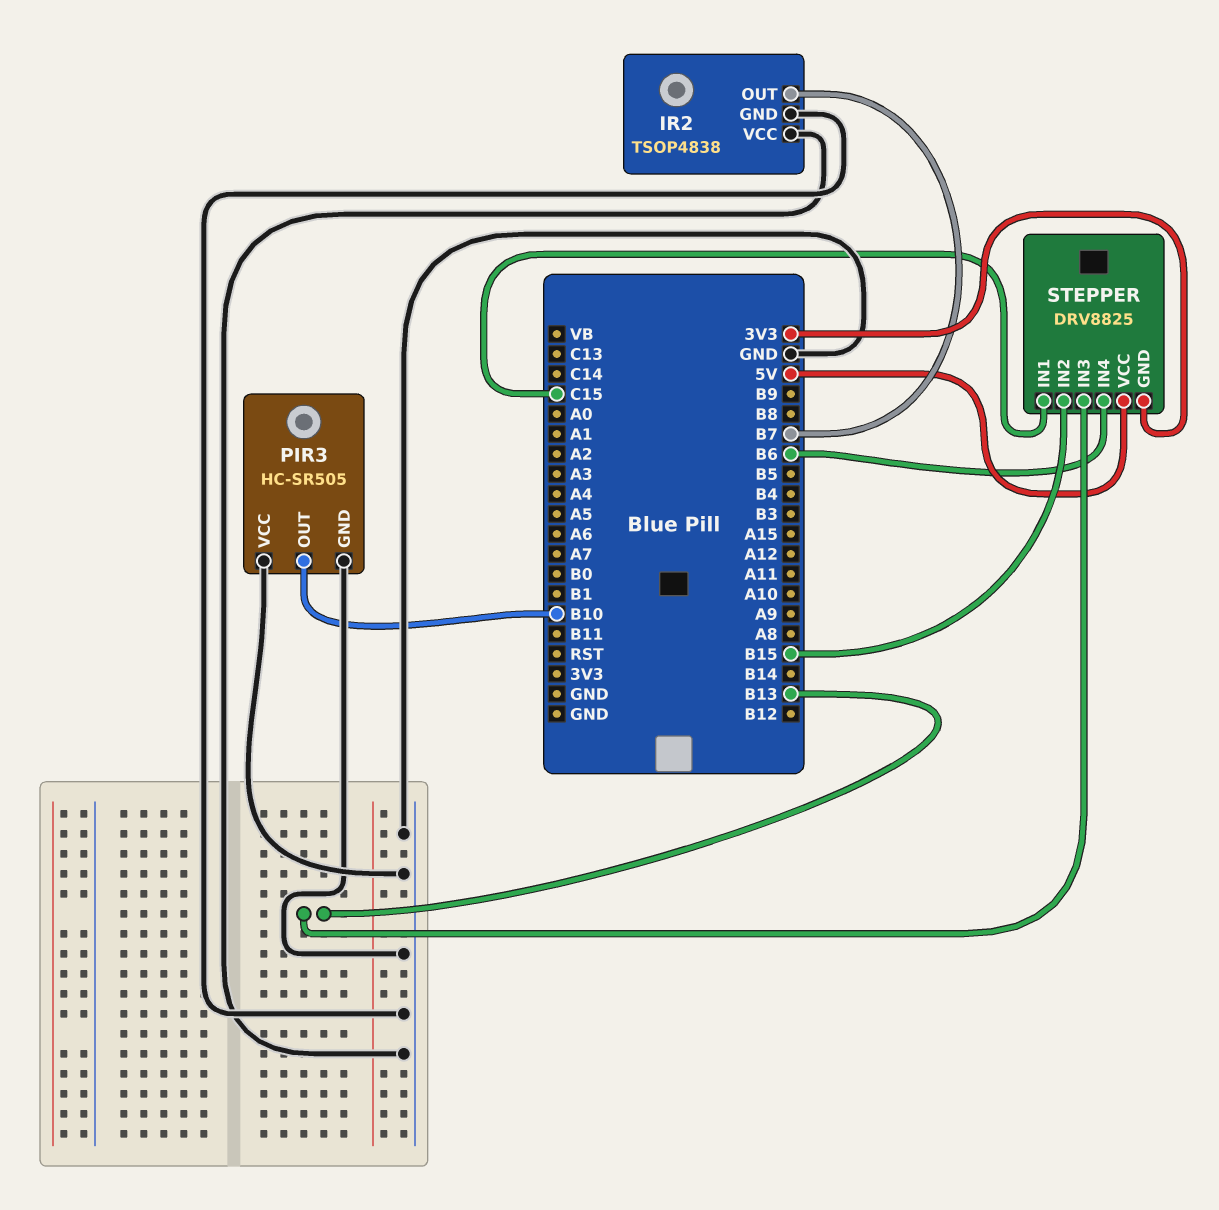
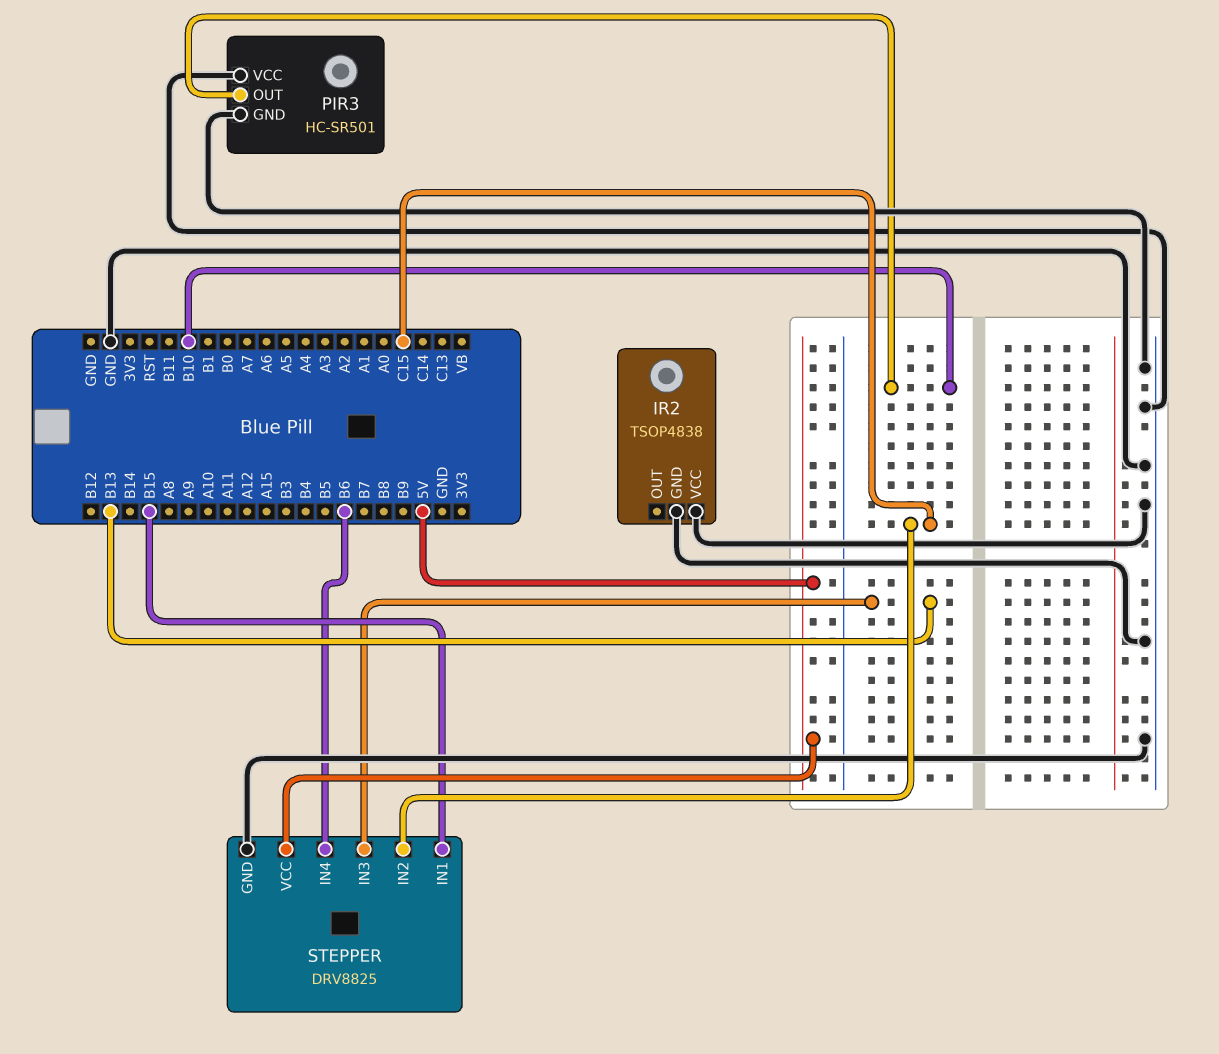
IR2 pin OUT: B7 -> none
PIR3: HC-SR505 -> HC-SR501
STEPPER pin GND: 3V3 -> GND
STEPPER pin IN1: C15 -> B15
STEPPER pin IN2: B15 -> C15

